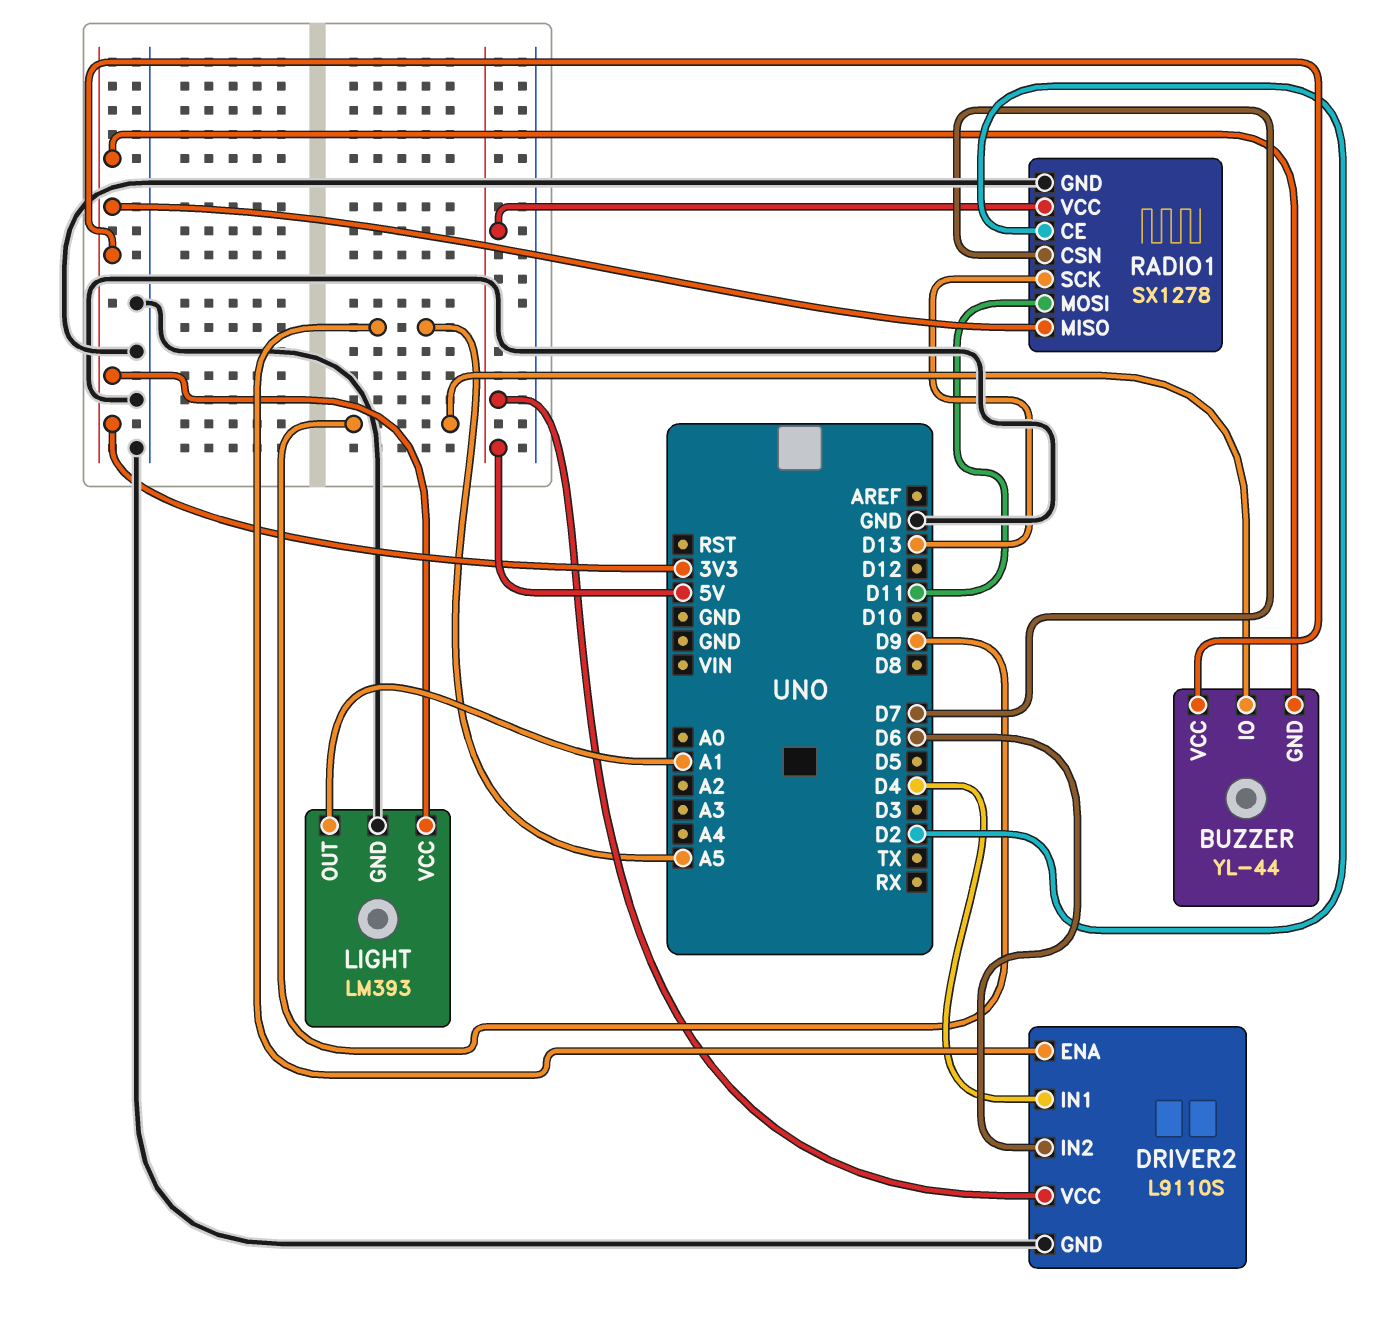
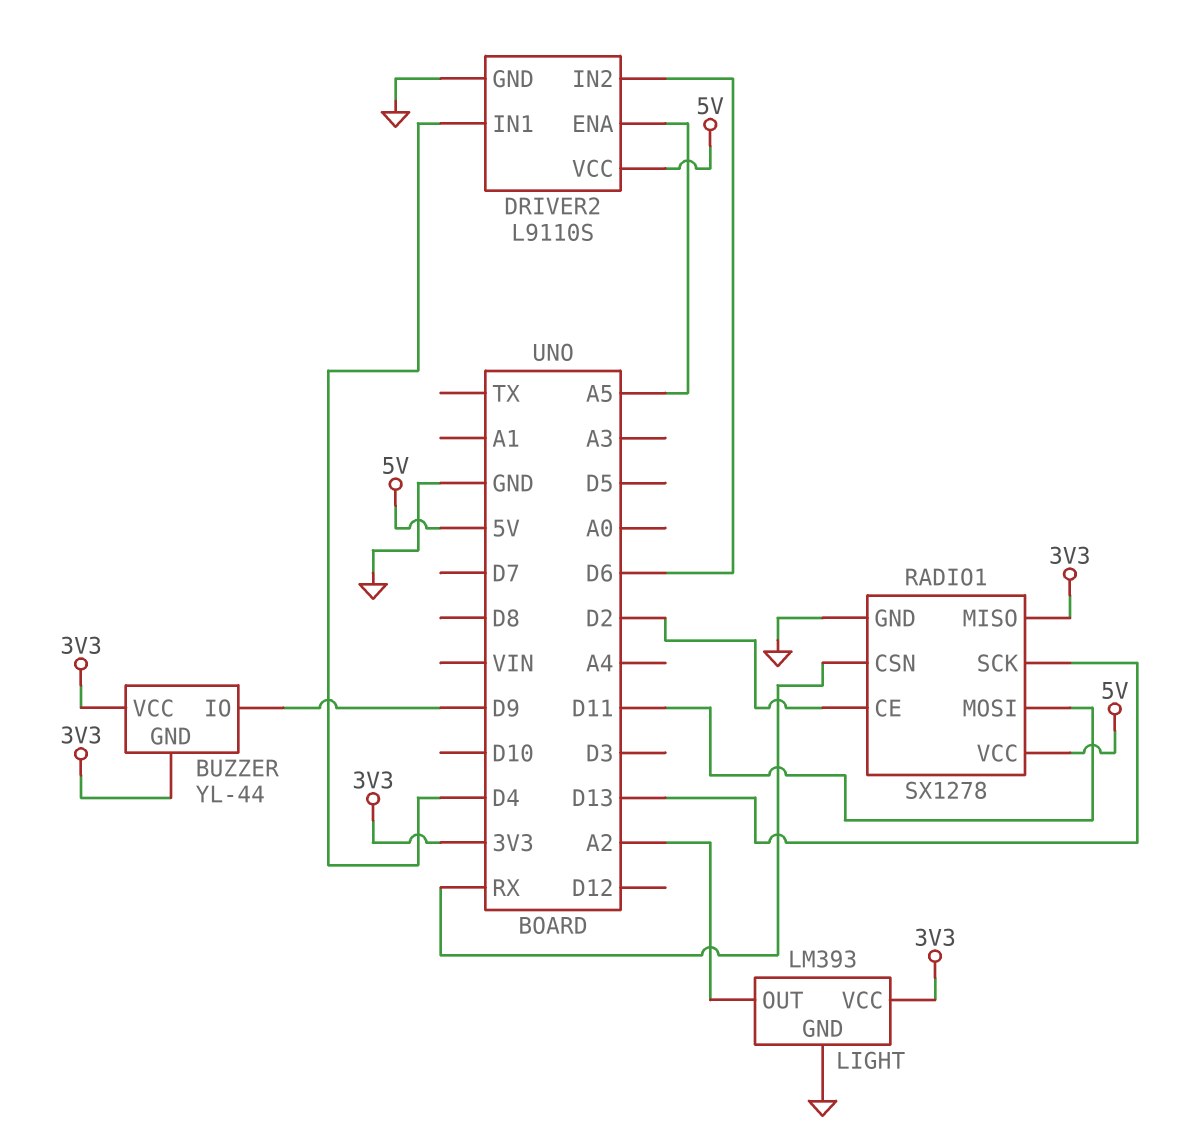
LIGHT pin OUT: A1 -> A2
RADIO1 pin CSN: D7 -> RX

